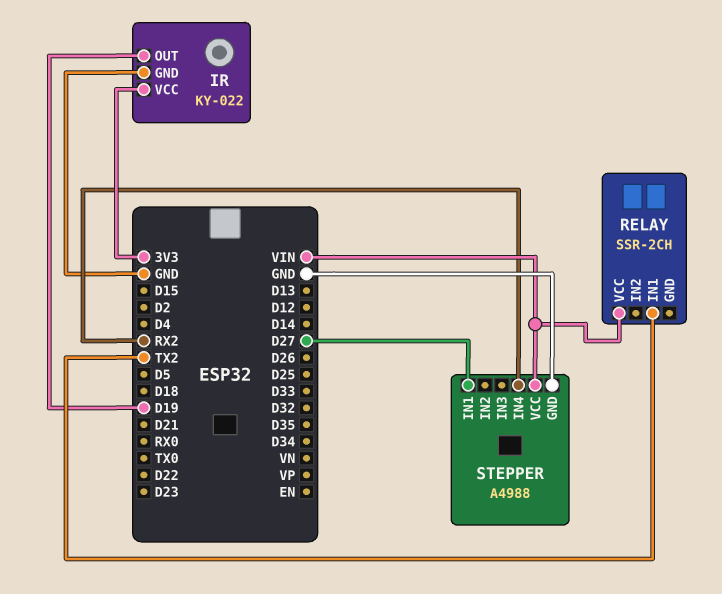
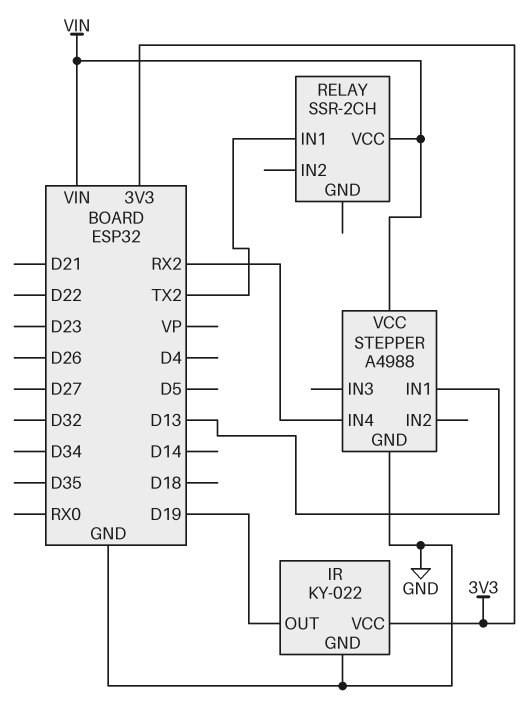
STEPPER pin IN1: D27 -> D13

